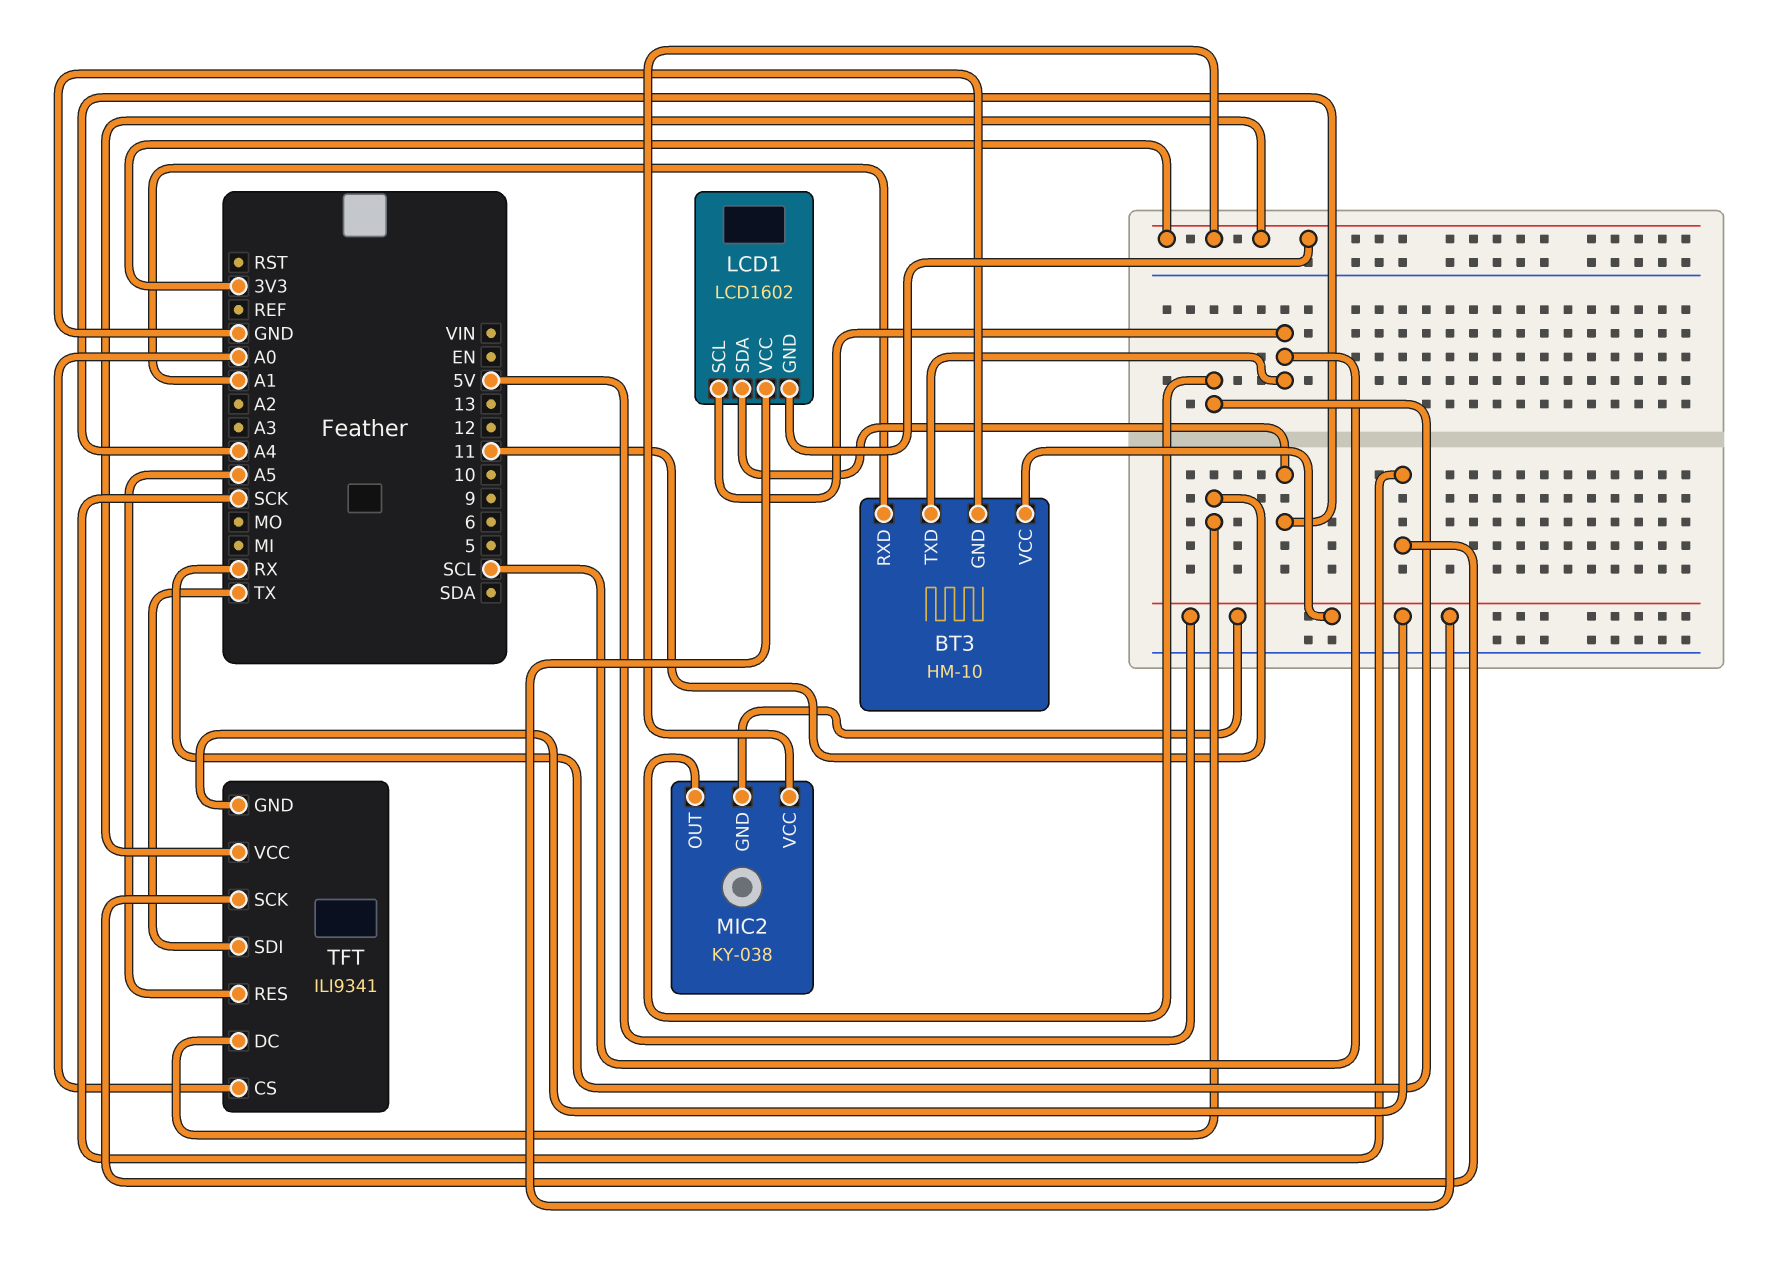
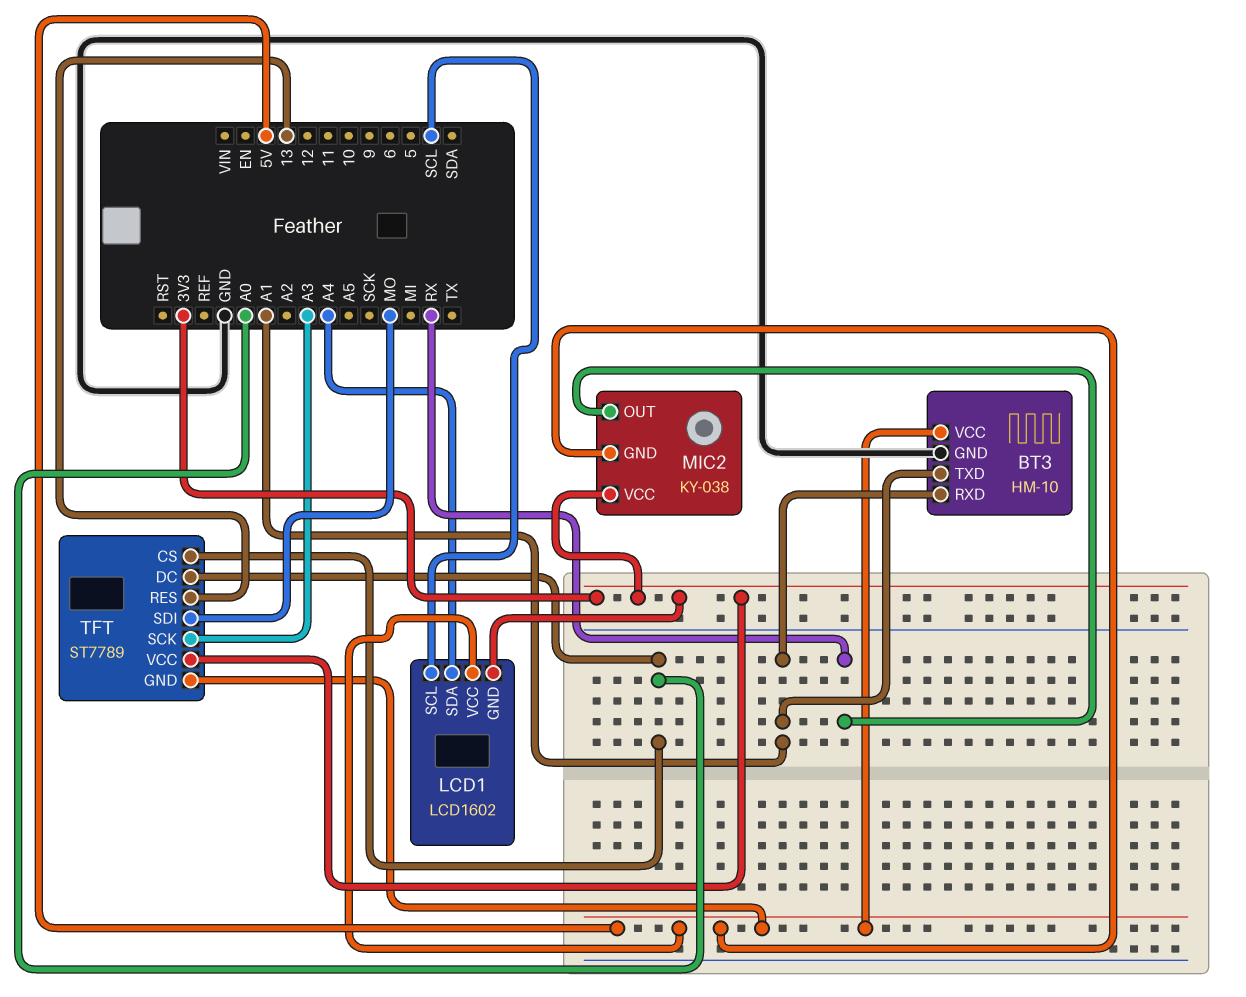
BT3 pin TXD: SCL -> A1
TFT: ILI9341 -> ST7789
TFT pin DC: 11 -> A0
TFT pin RES: A5 -> 13
TFT pin SCK: SCK -> A3
TFT pin SDI: TX -> MO

